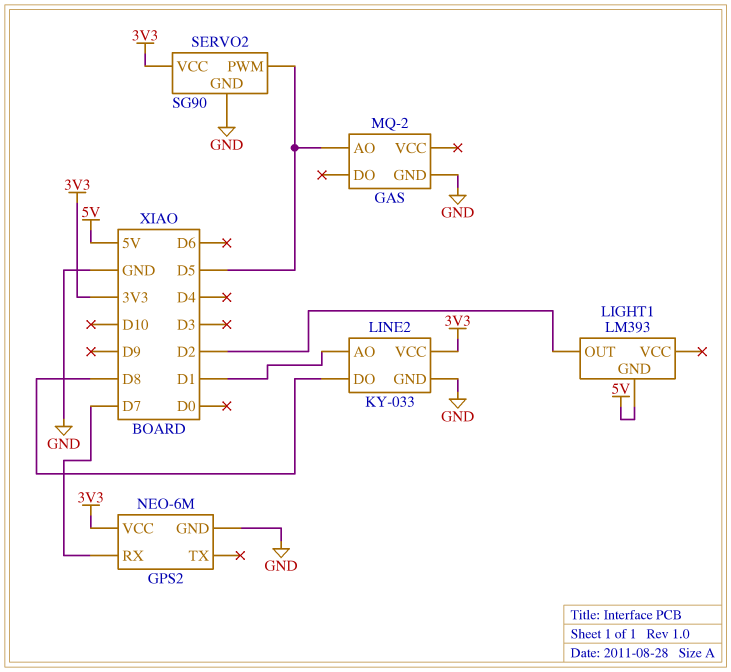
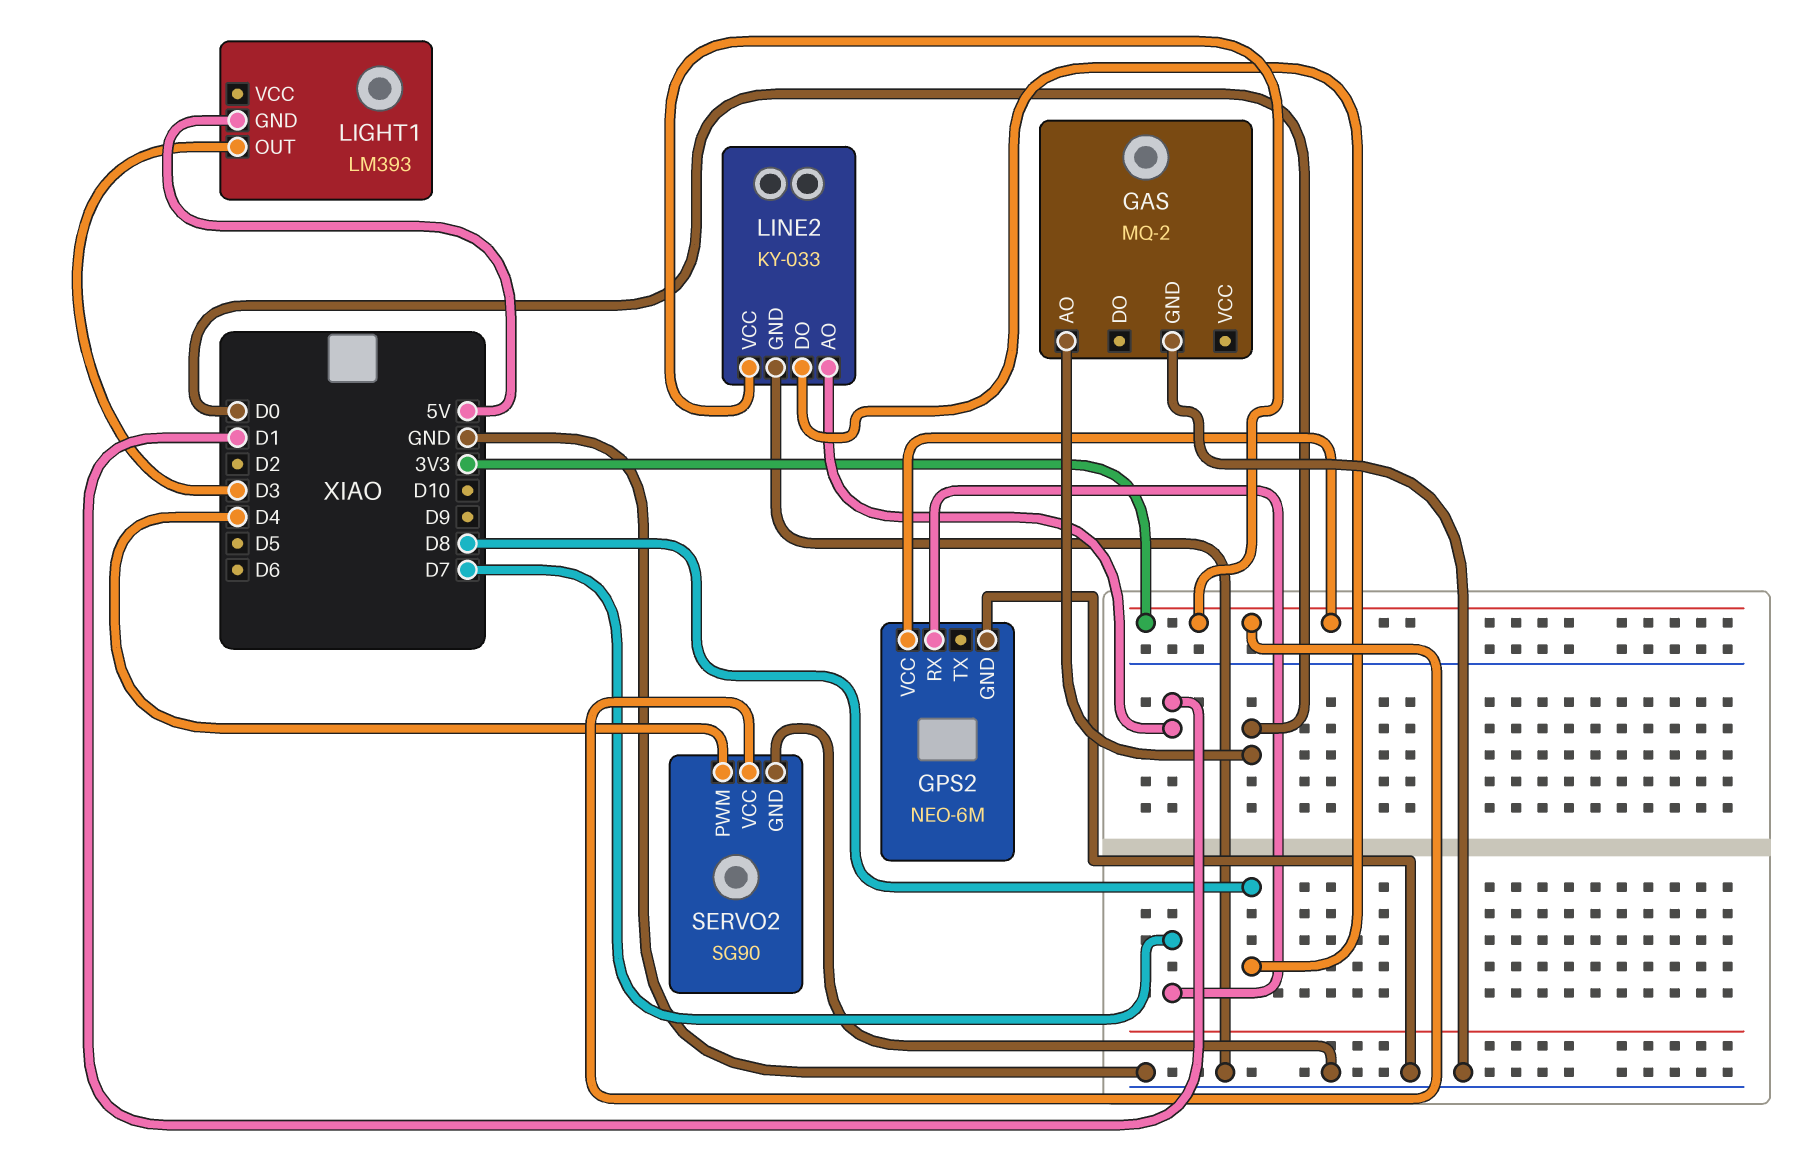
GAS pin AO: D5 -> D0
LIGHT1 pin OUT: D2 -> D3
SERVO2 pin PWM: D5 -> D4

